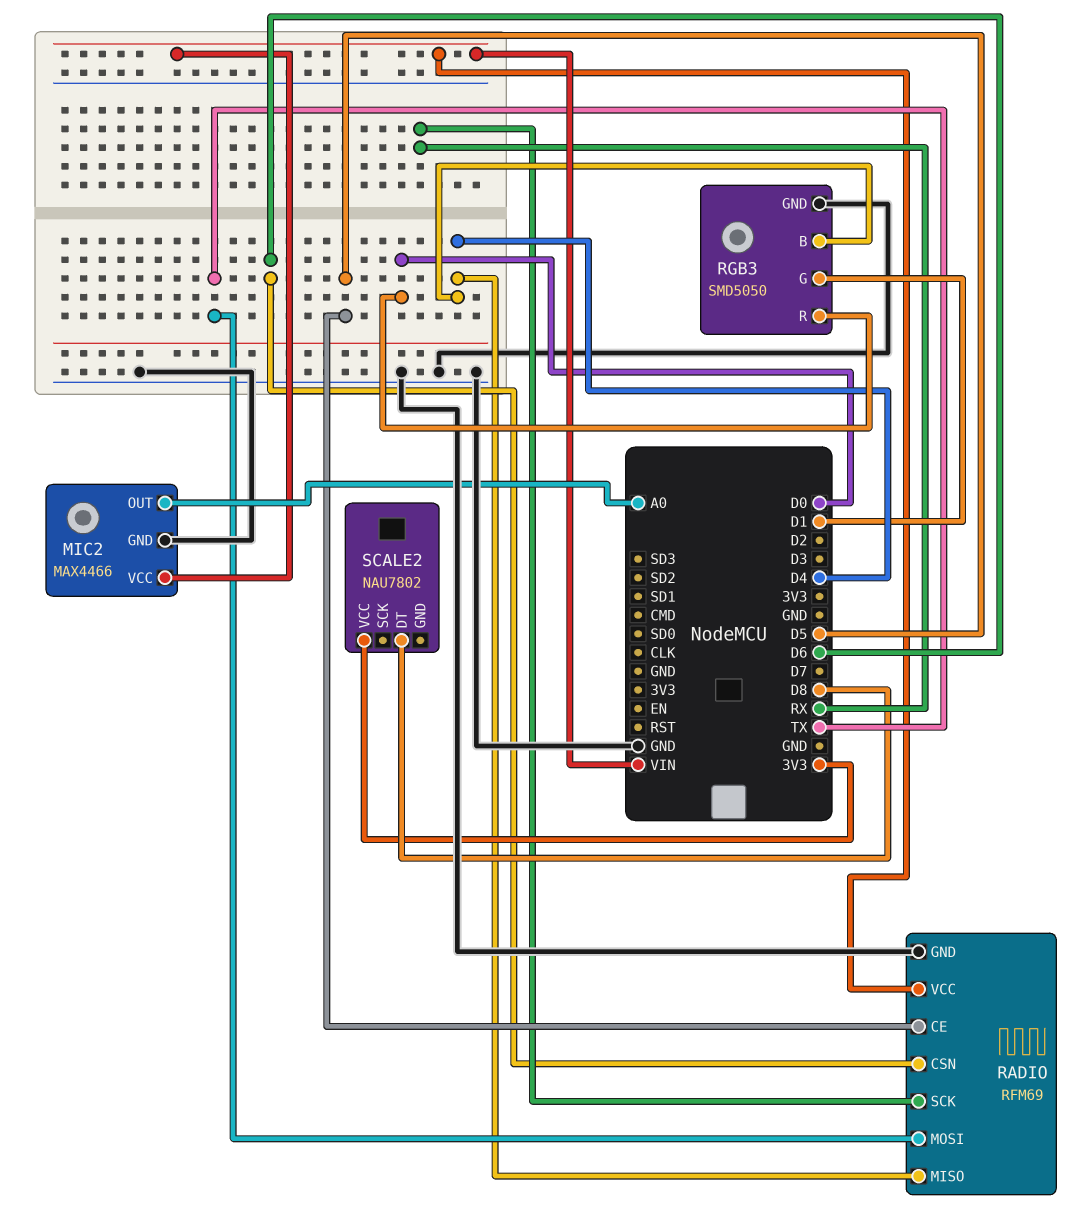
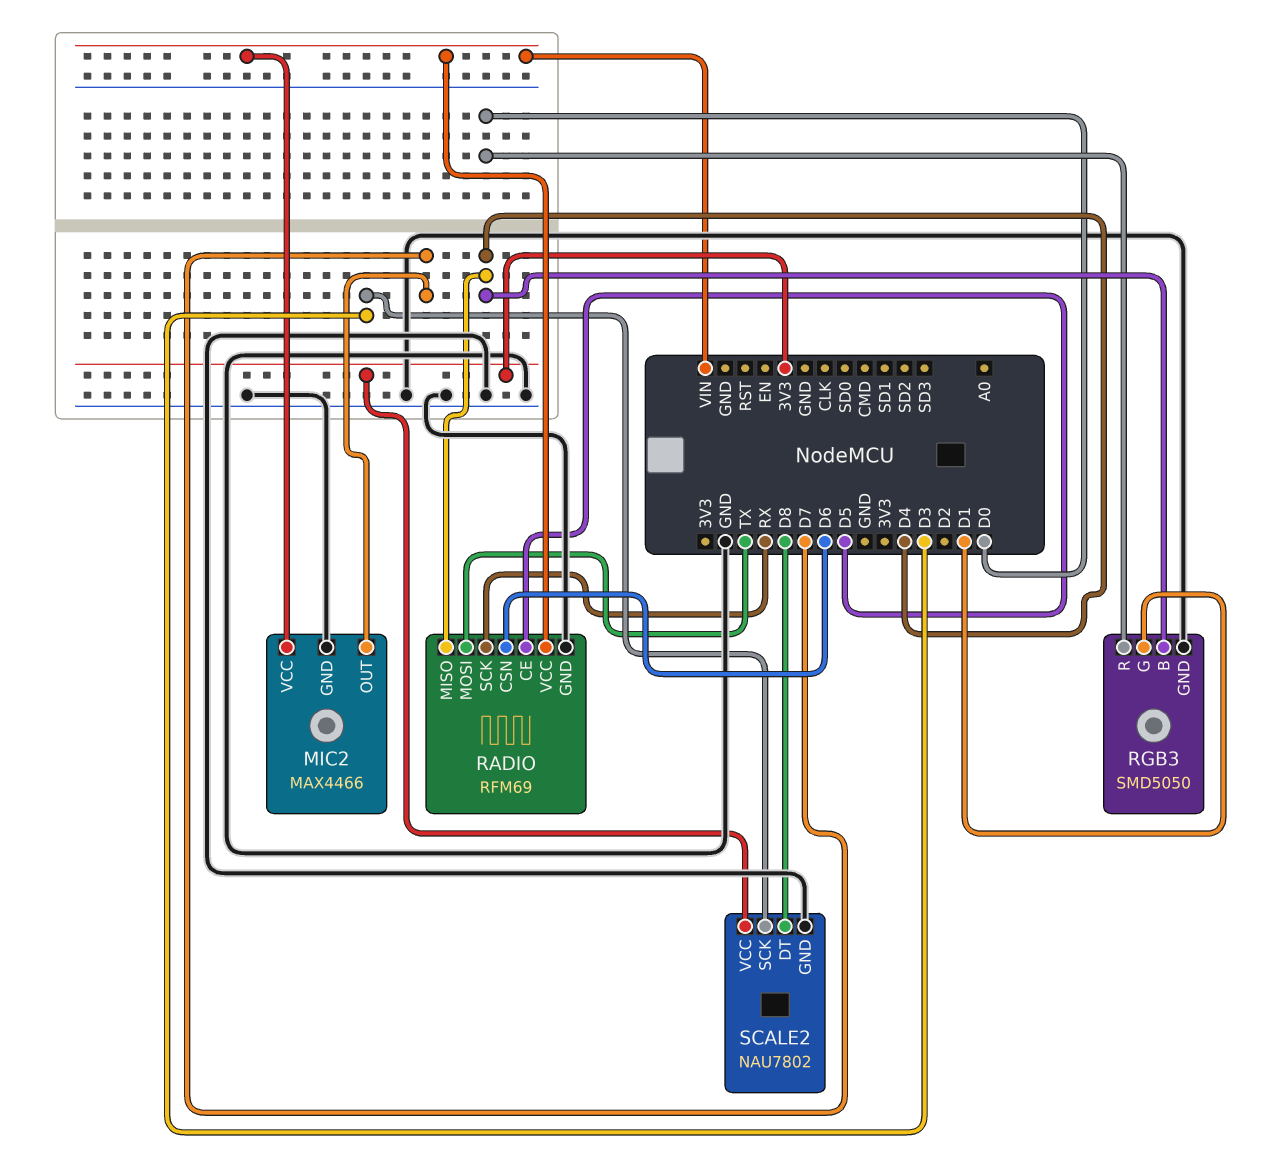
MIC2 pin OUT: A0 -> D7
SCALE2 pin GND: none -> GND
SCALE2 pin SCK: none -> D3

